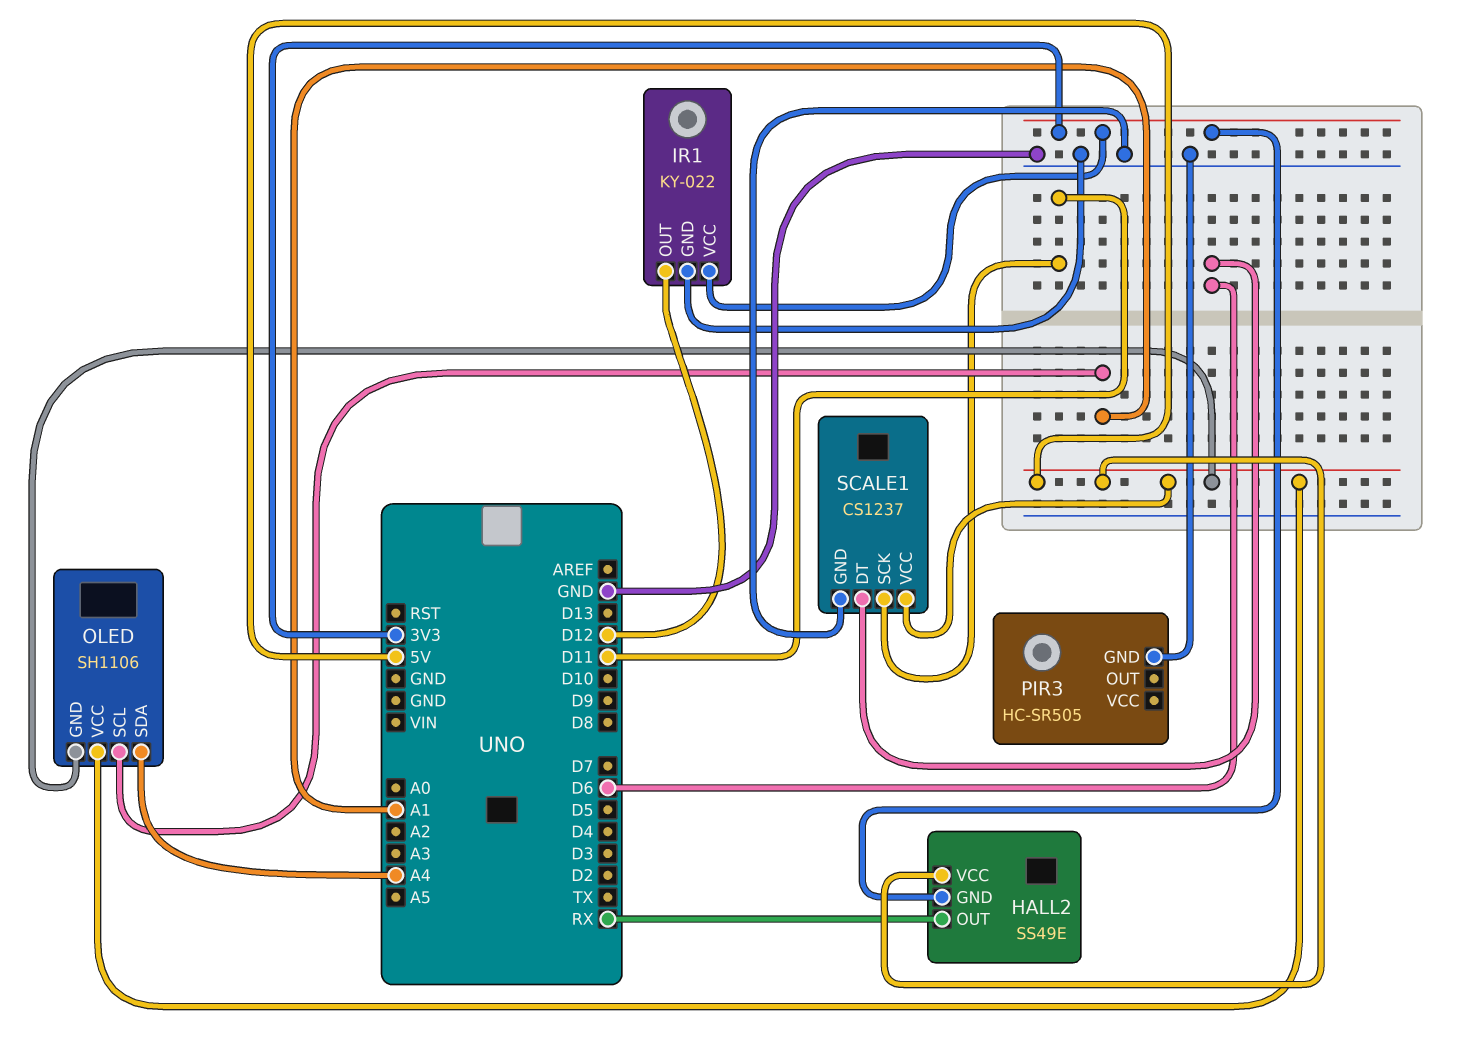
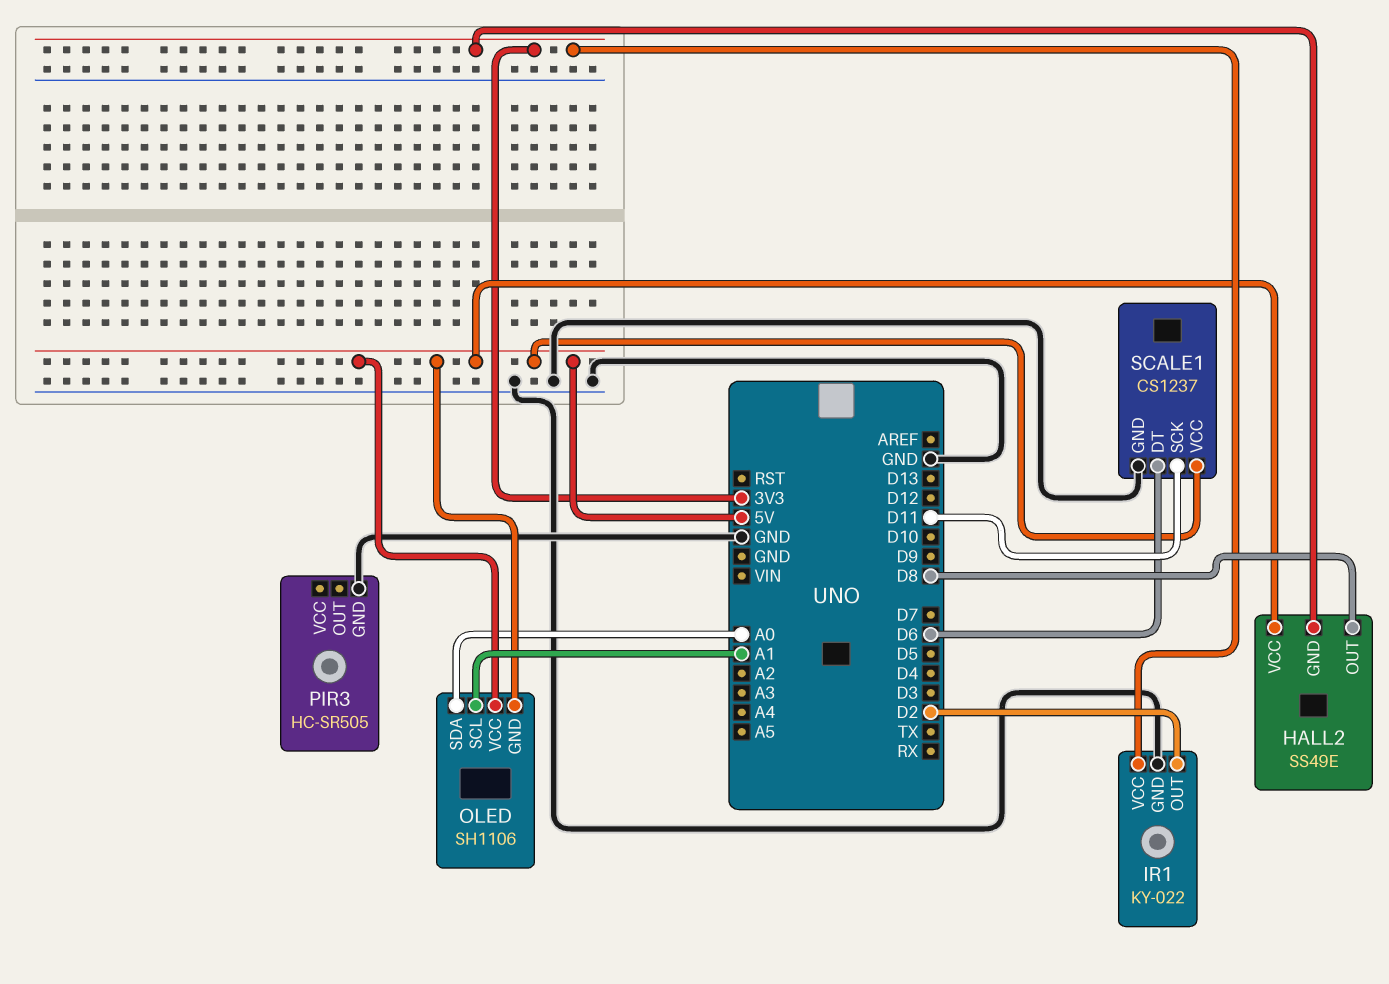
HALL2 pin OUT: RX -> D8
IR1 pin OUT: D12 -> D2
OLED pin SDA: A4 -> A0

